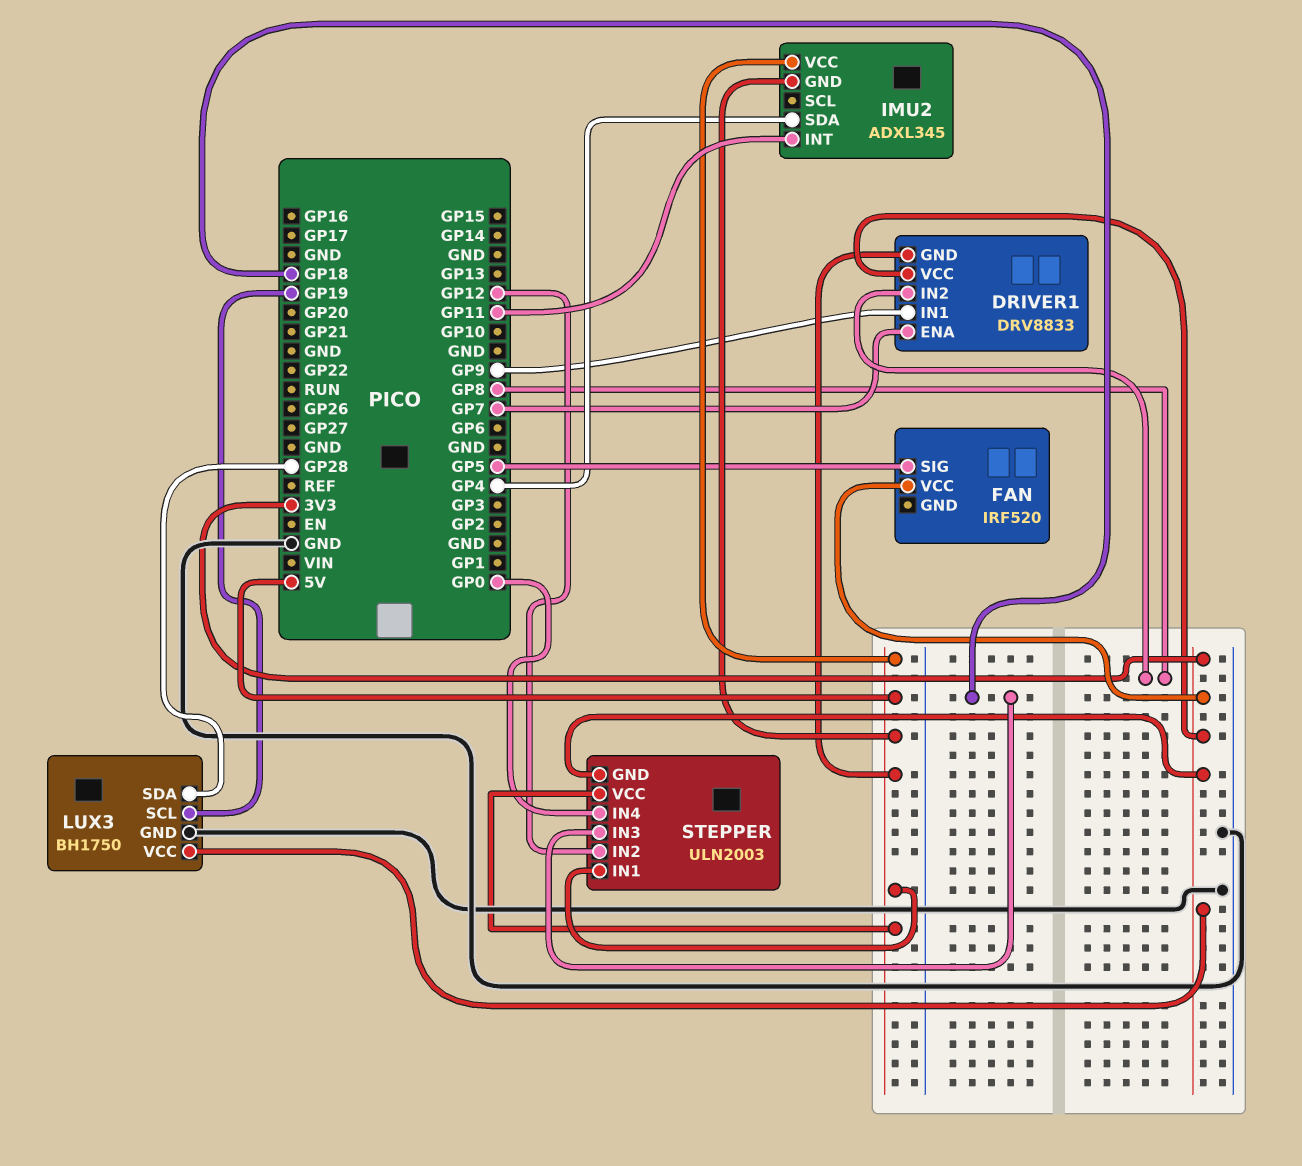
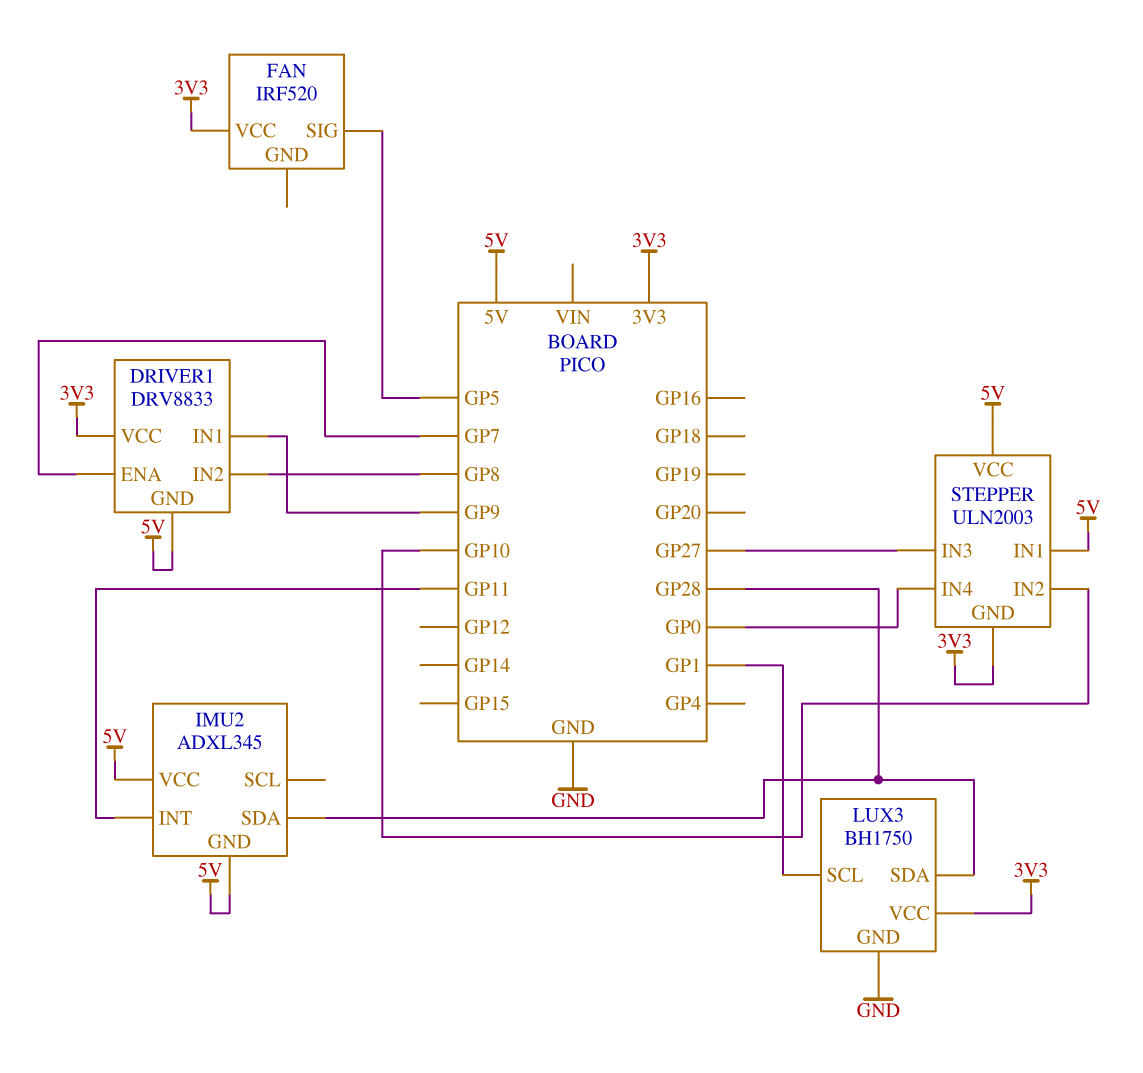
IMU2 pin SDA: GP4 -> GP28
LUX3 pin SCL: GP19 -> GP1
STEPPER pin IN2: GP12 -> GP10
STEPPER pin IN3: GP18 -> GP27

